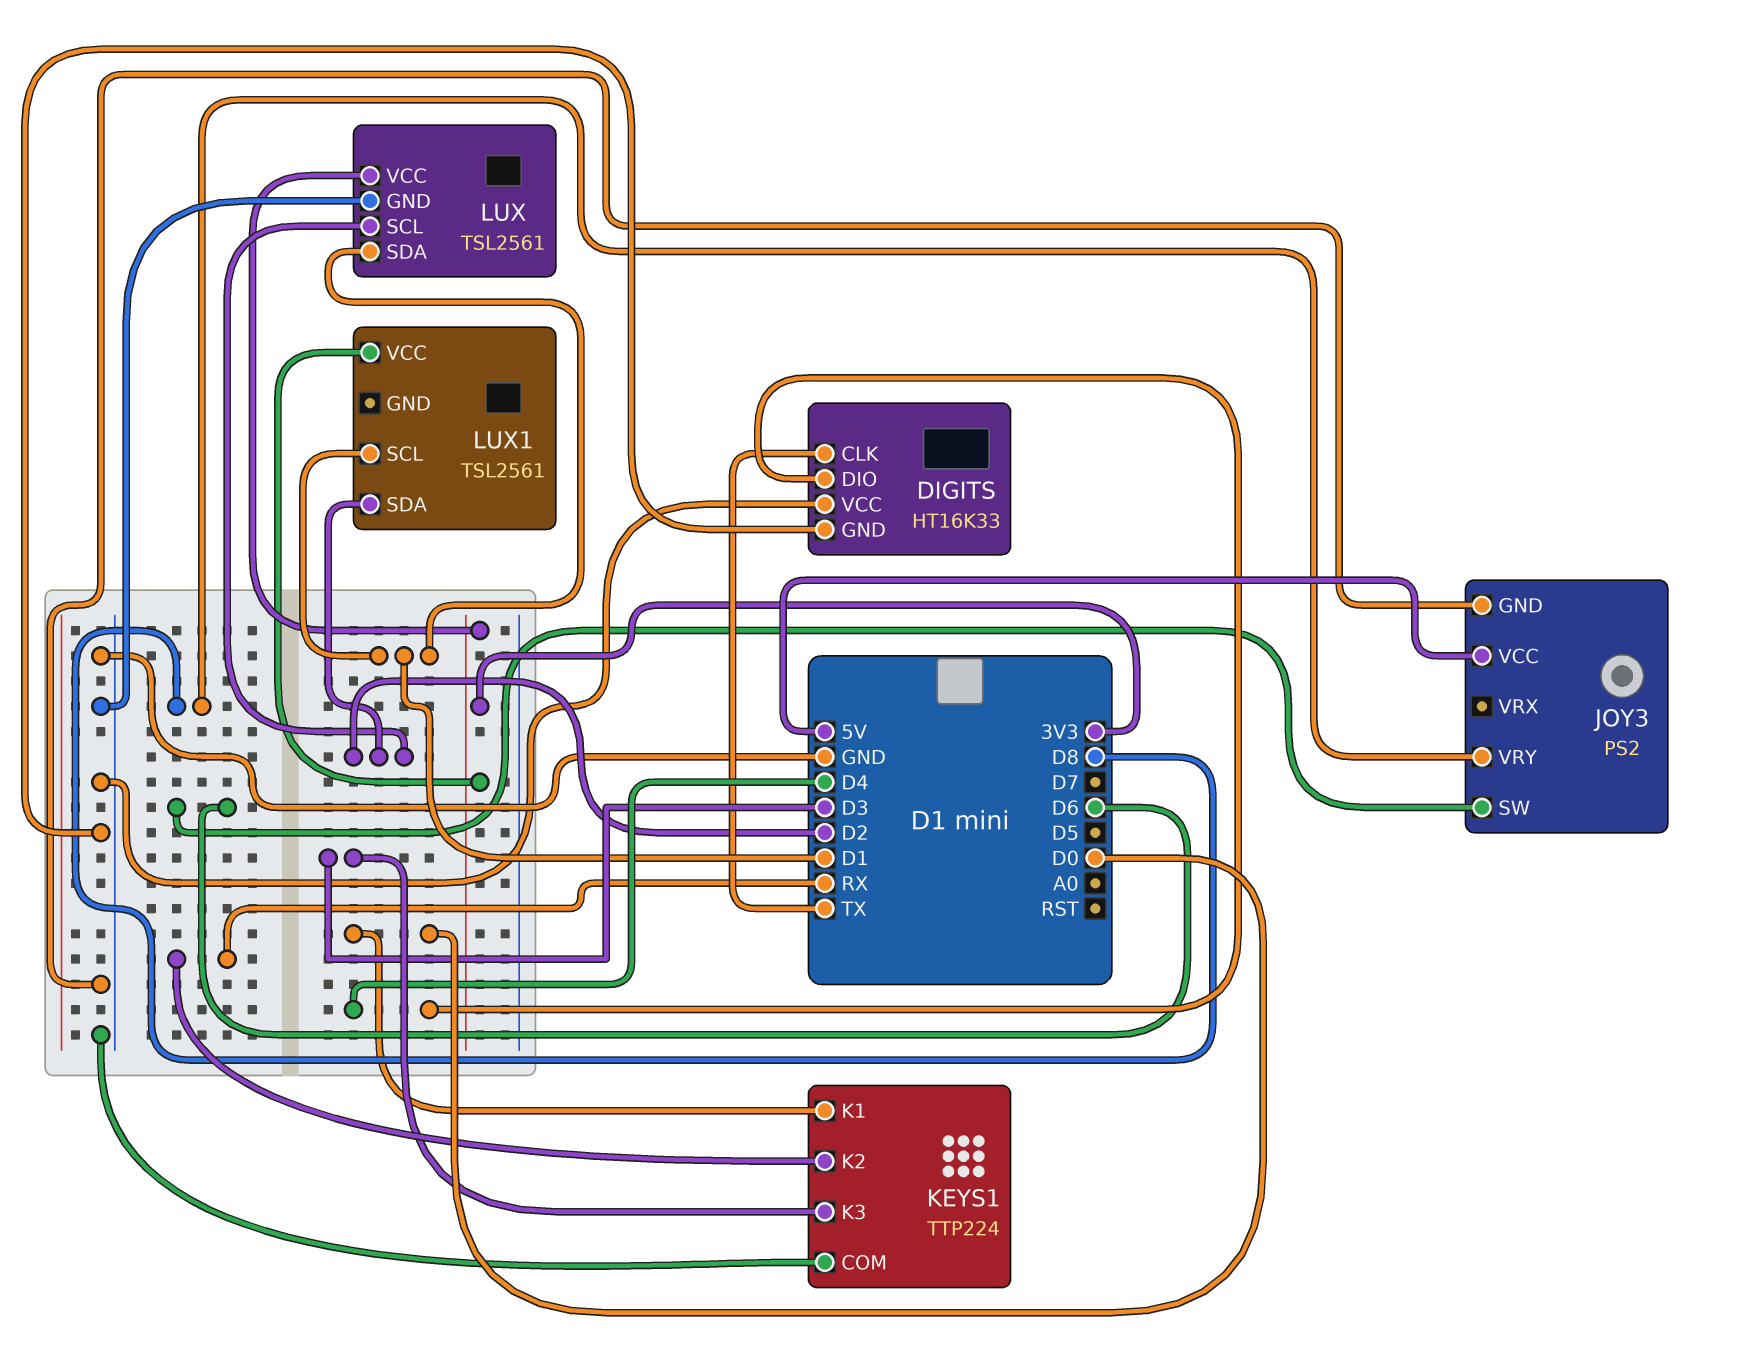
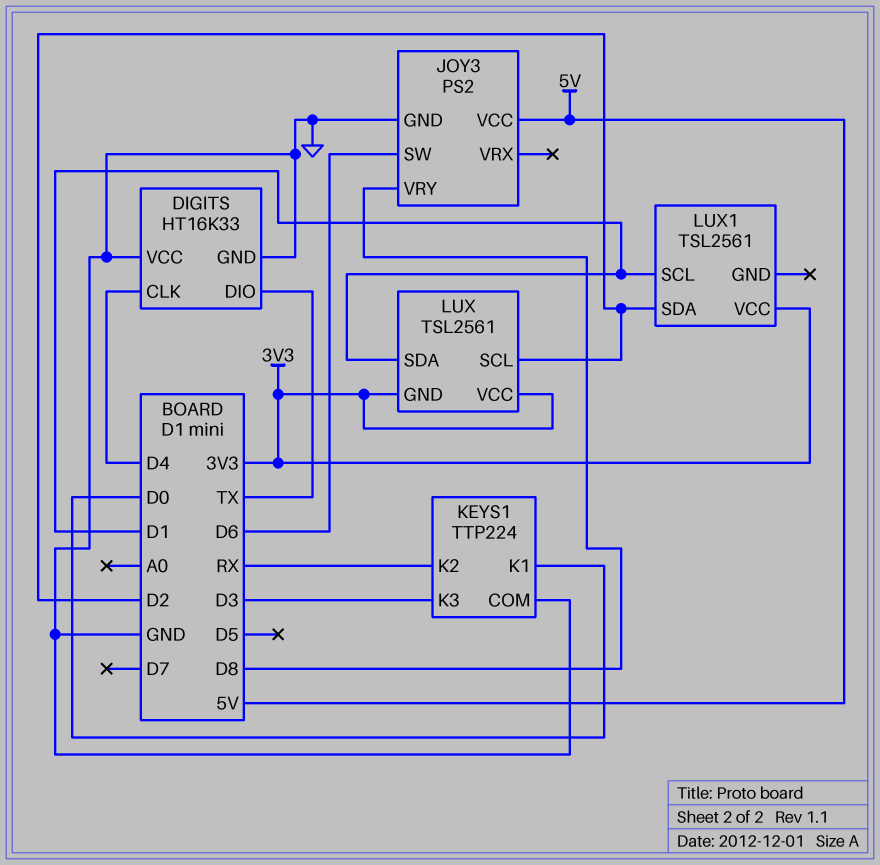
DIGITS pin CLK: TX -> D4
DIGITS pin DIO: D4 -> TX
LUX pin GND: GND -> 3V3

